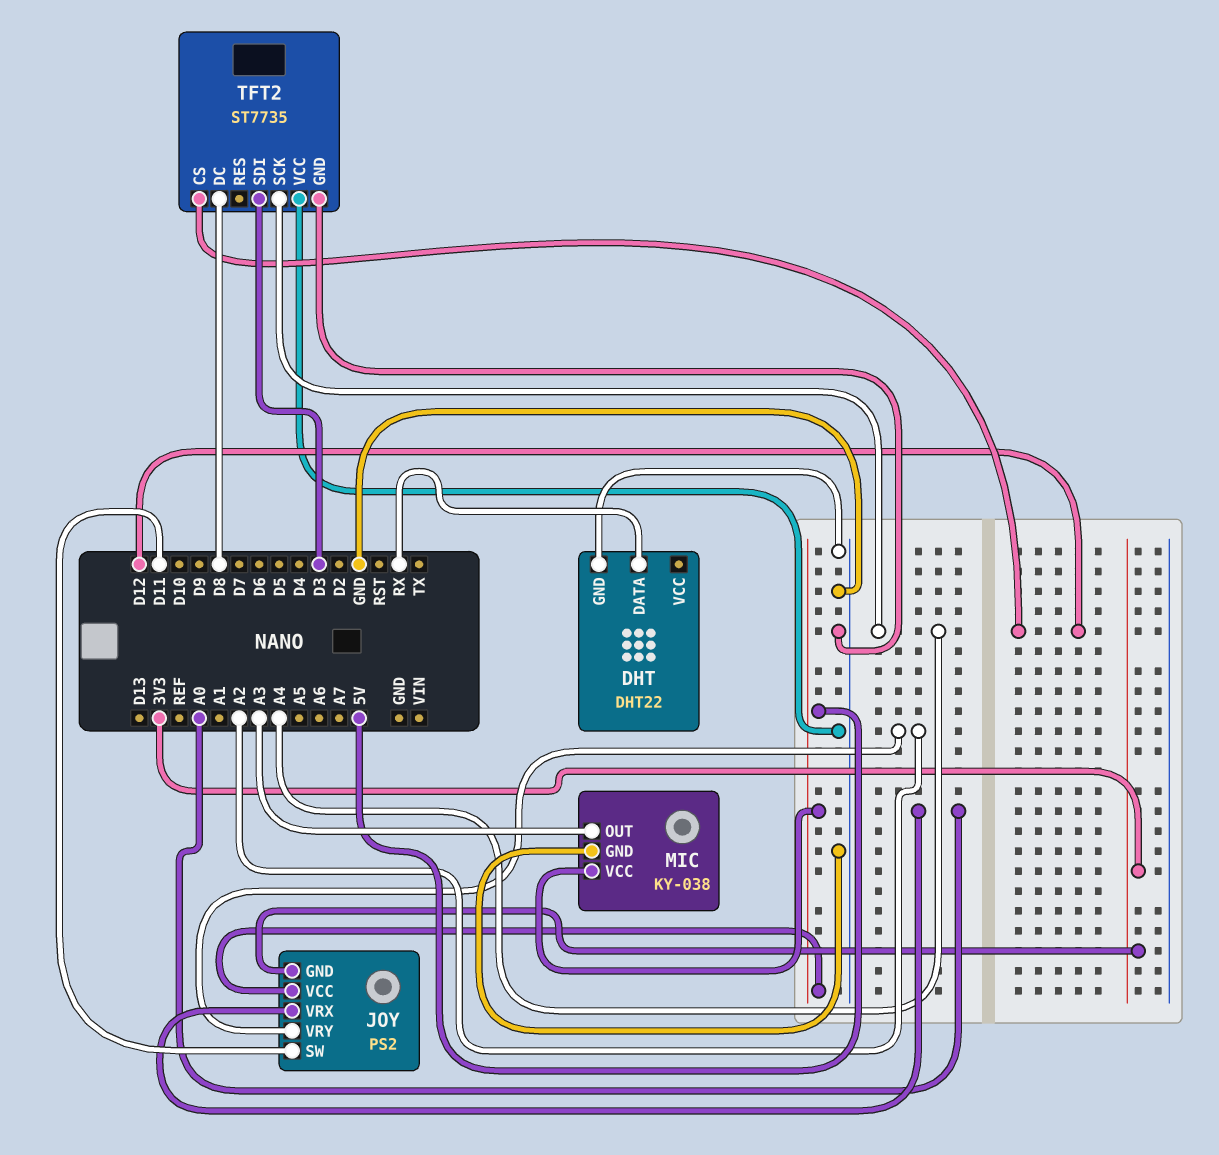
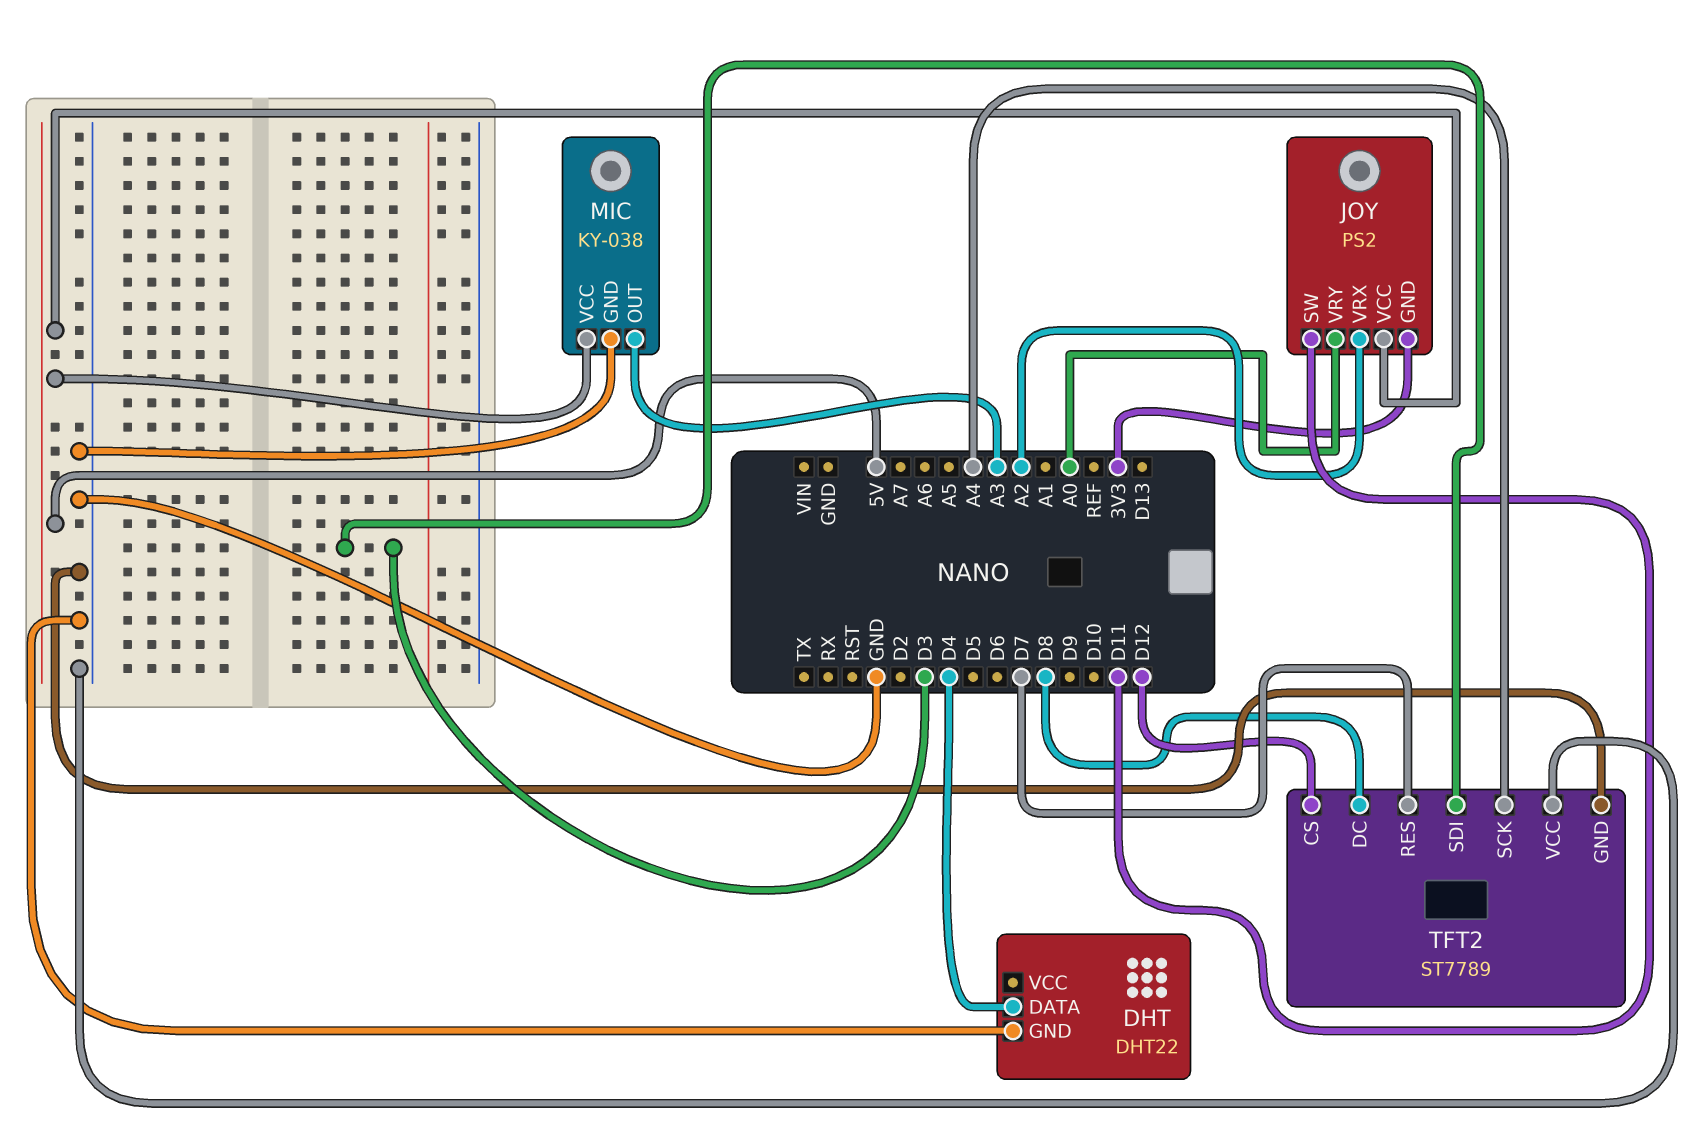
DHT pin DATA: RX -> D4
JOY pin VRX: A0 -> A2
JOY pin VRY: A2 -> A0
TFT2: ST7735 -> ST7789
TFT2 pin RES: none -> D7

